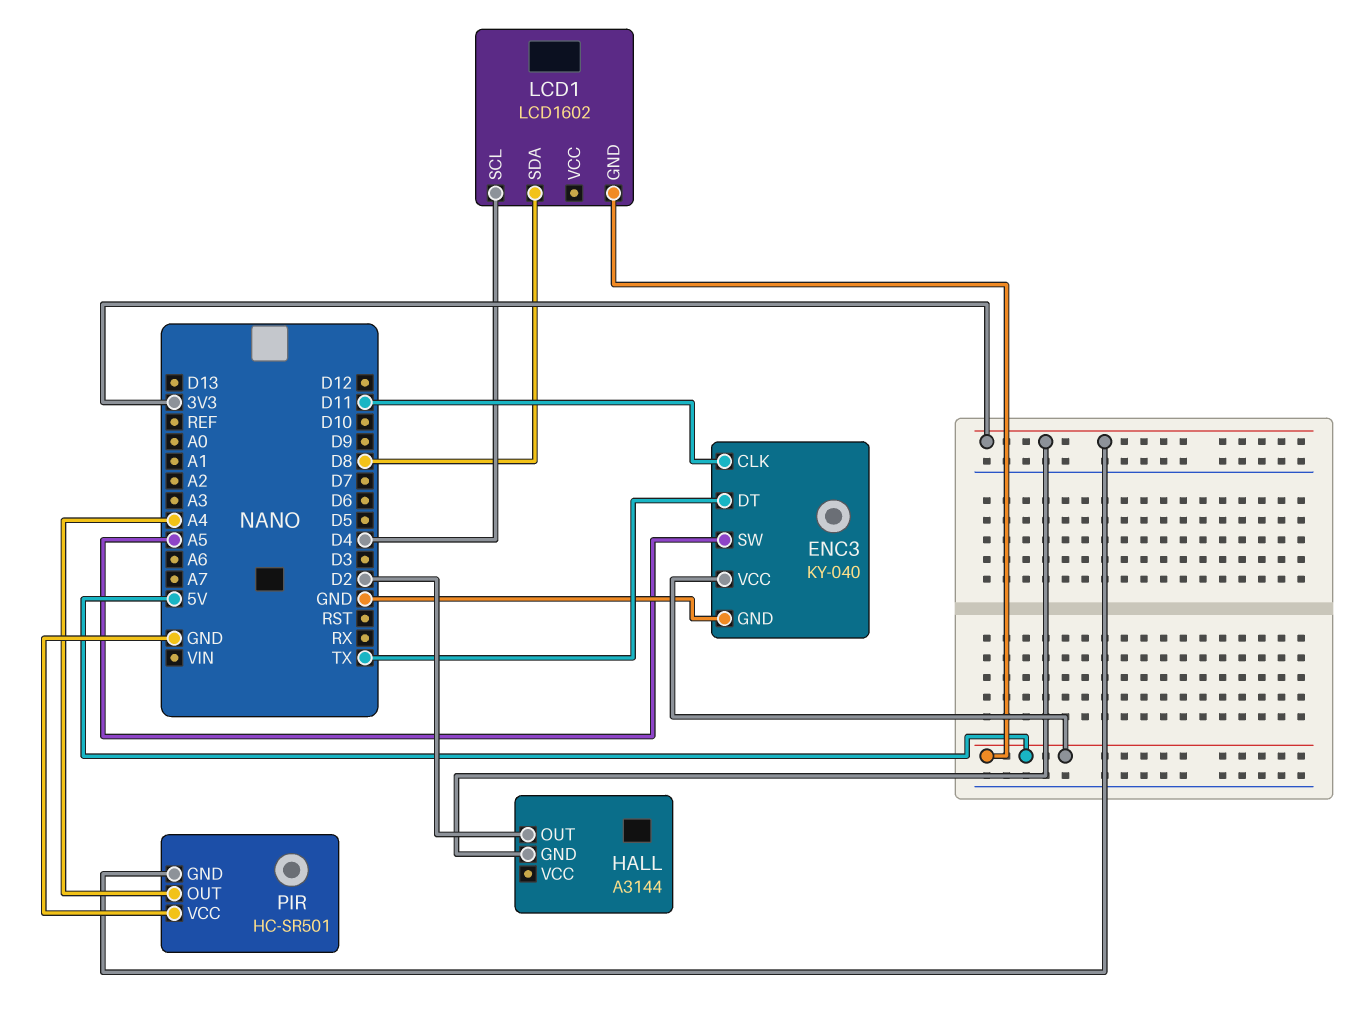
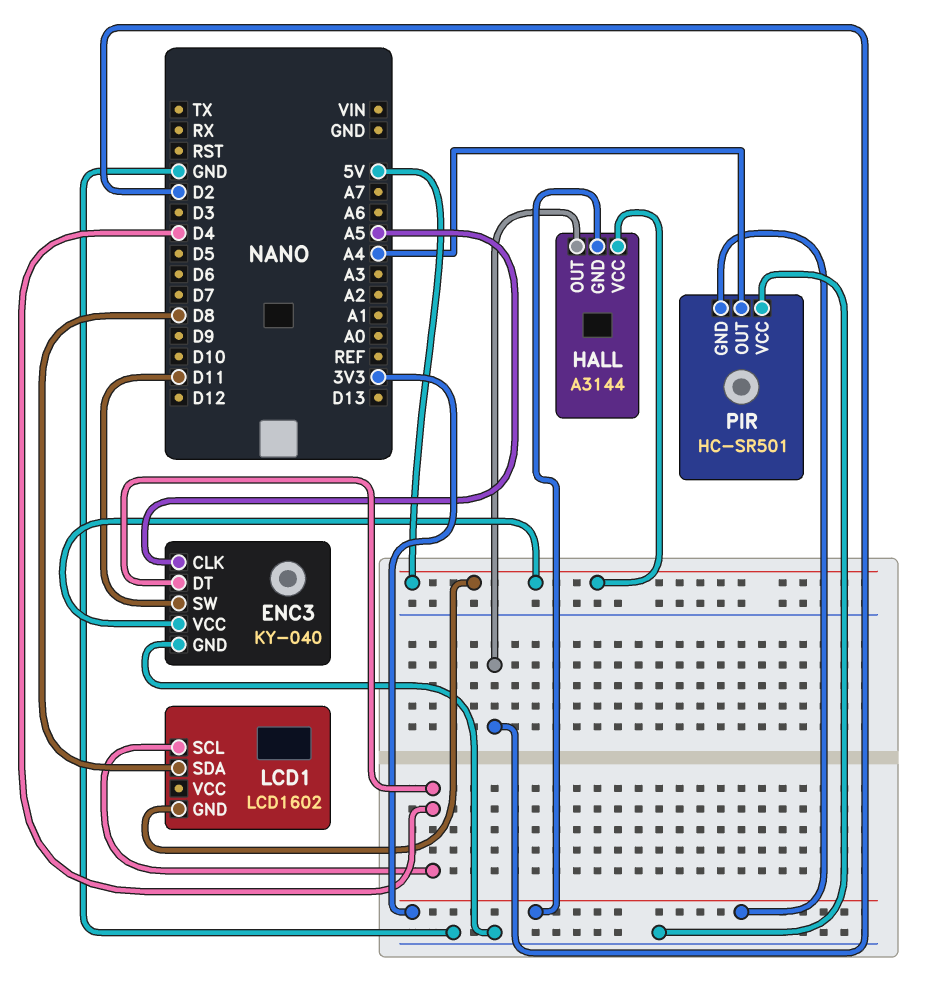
ENC3 pin CLK: D11 -> A5
ENC3 pin DT: TX -> D4
ENC3 pin SW: A5 -> D11
HALL pin VCC: none -> 5V

